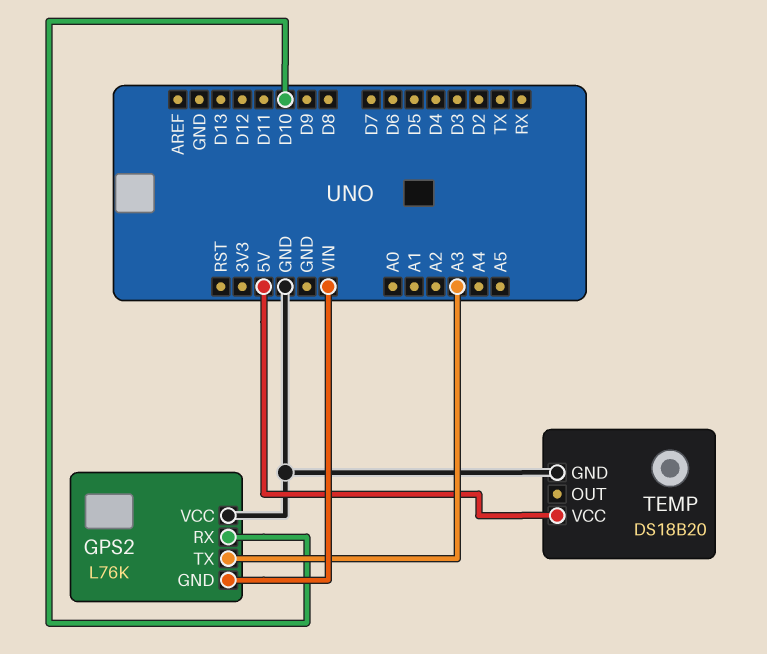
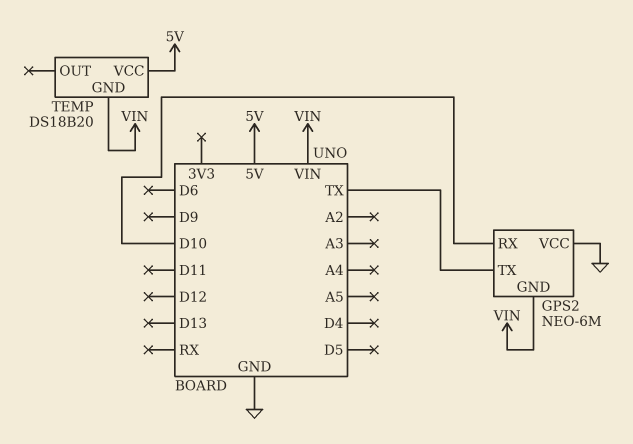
GPS2: L76K -> NEO-6M
GPS2 pin TX: A3 -> TX
TEMP pin GND: GND -> VIN

